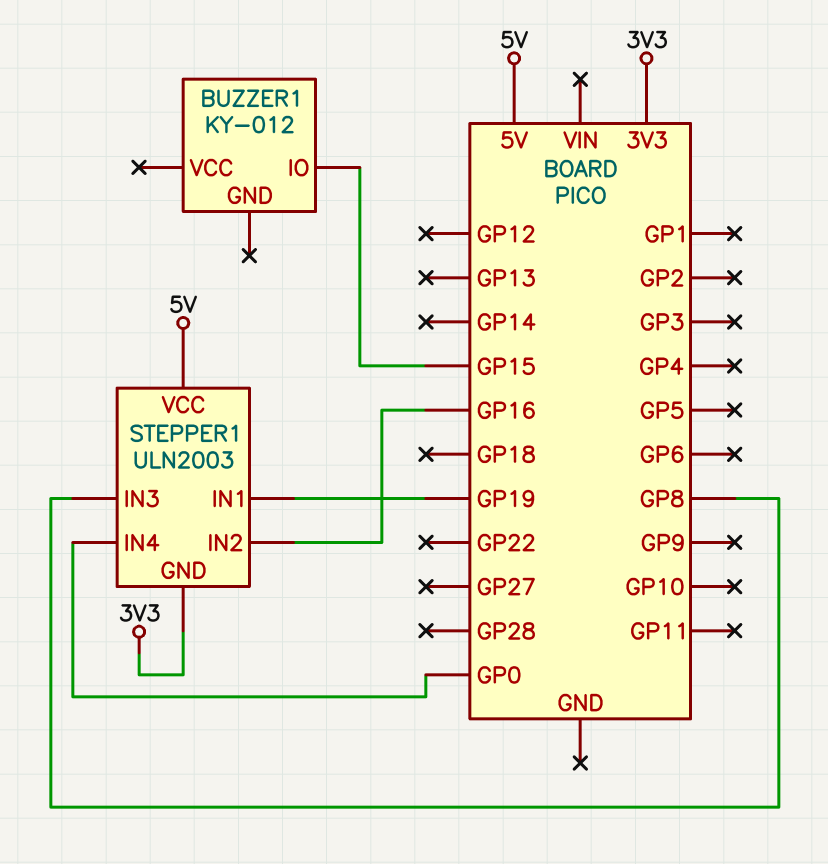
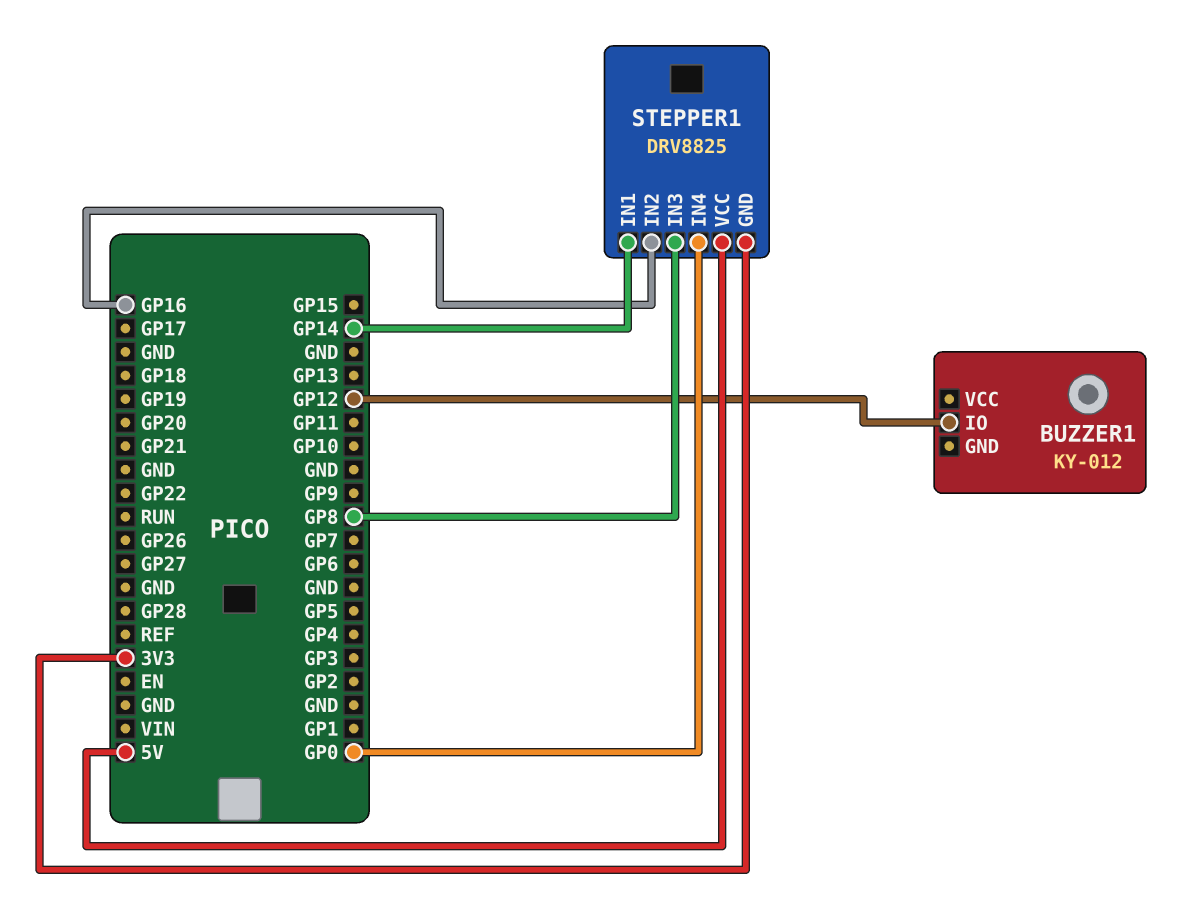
BUZZER1 pin IO: GP15 -> GP12
STEPPER1: ULN2003 -> DRV8825
STEPPER1 pin IN1: GP19 -> GP14

